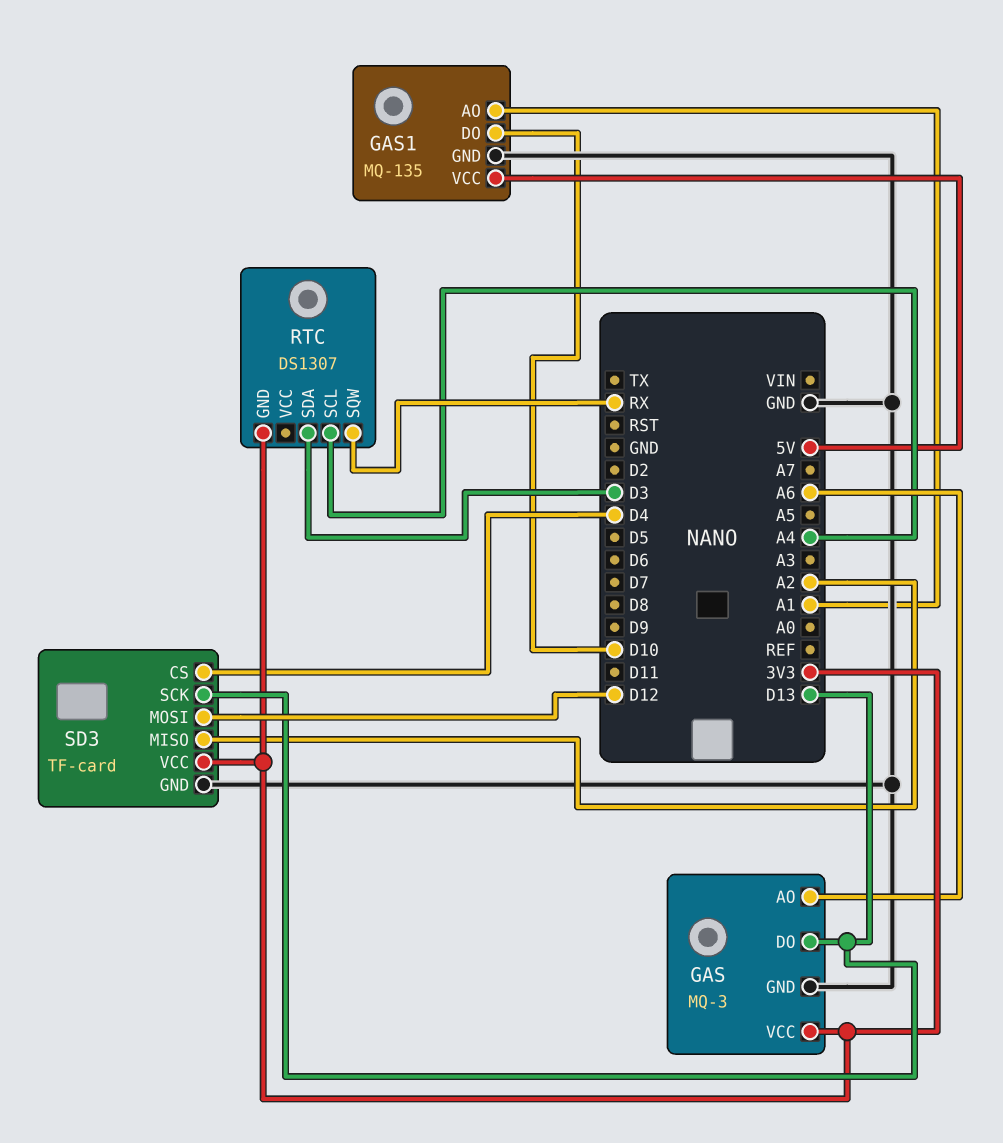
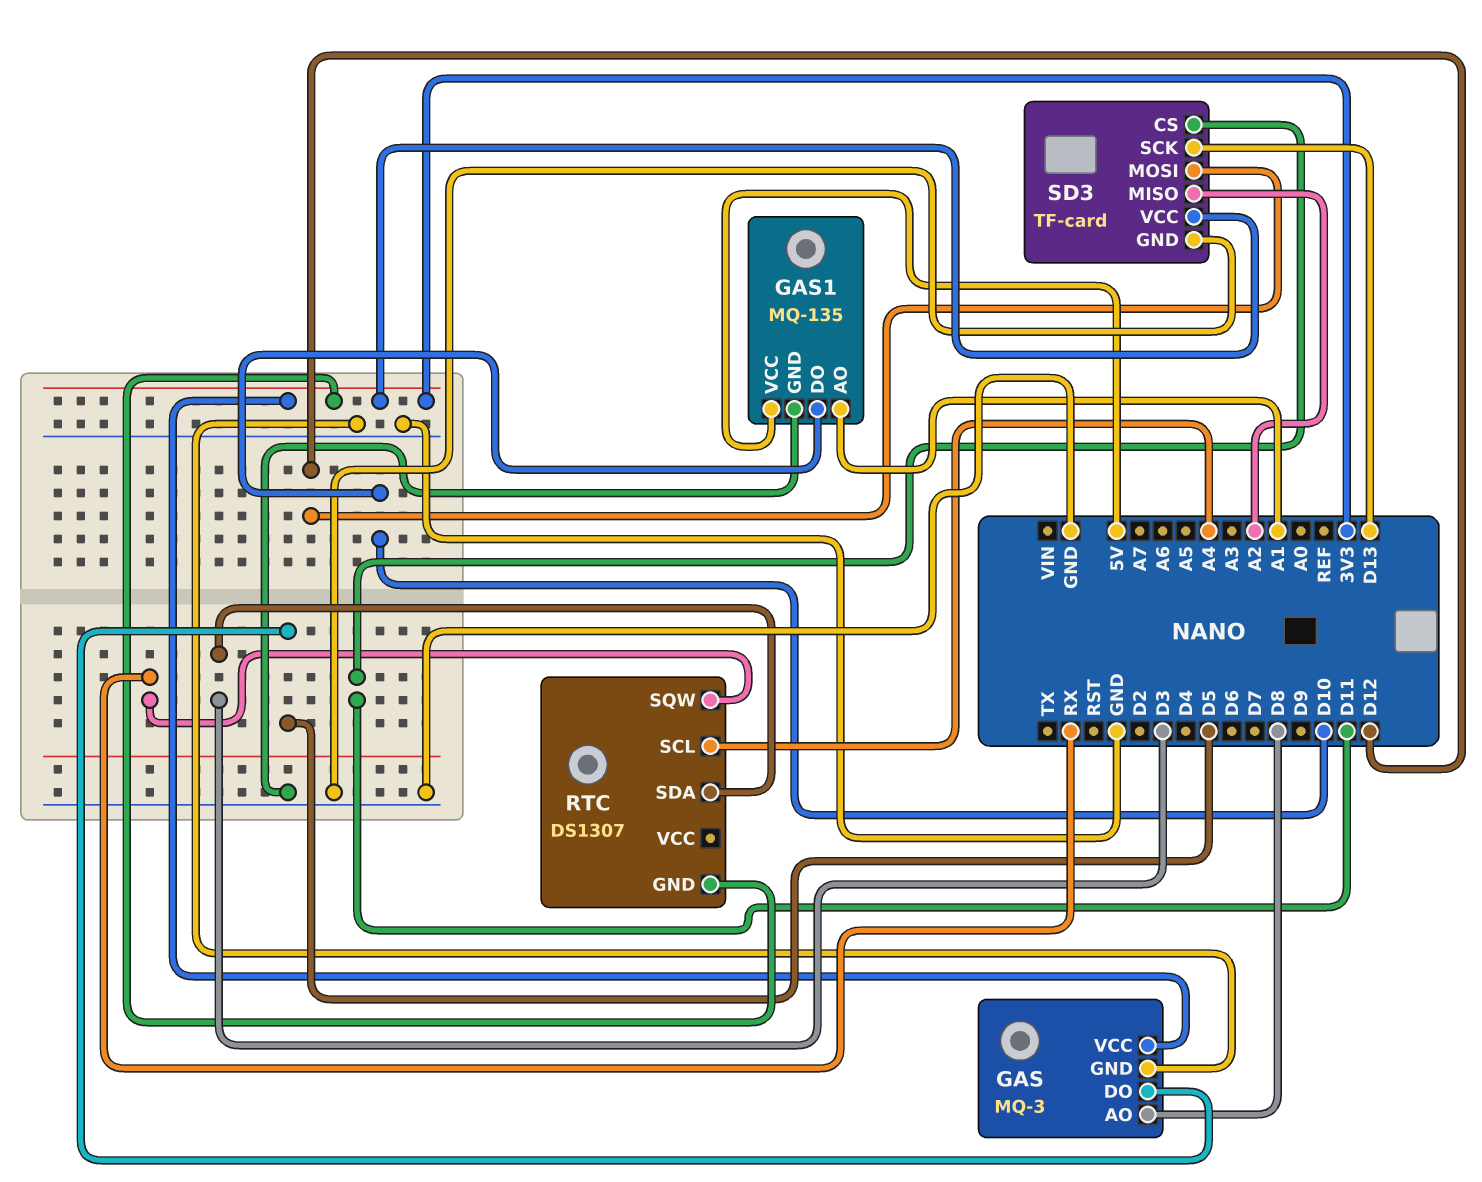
GAS pin AO: A6 -> D8
GAS pin DO: D13 -> D5
SD3 pin CS: D4 -> D11

